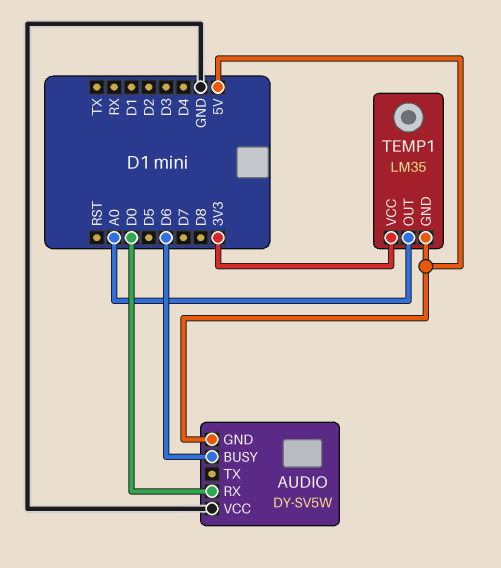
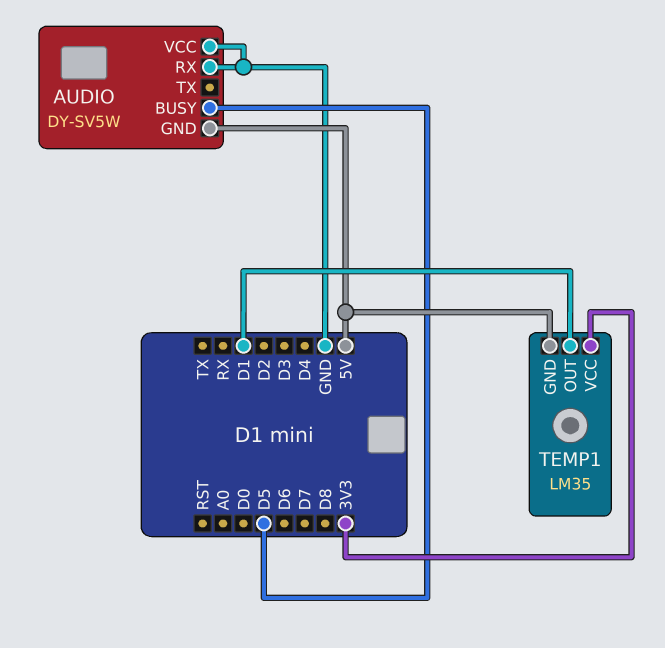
AUDIO pin BUSY: D6 -> D5
AUDIO pin RX: D0 -> GND
TEMP1 pin OUT: A0 -> D1

